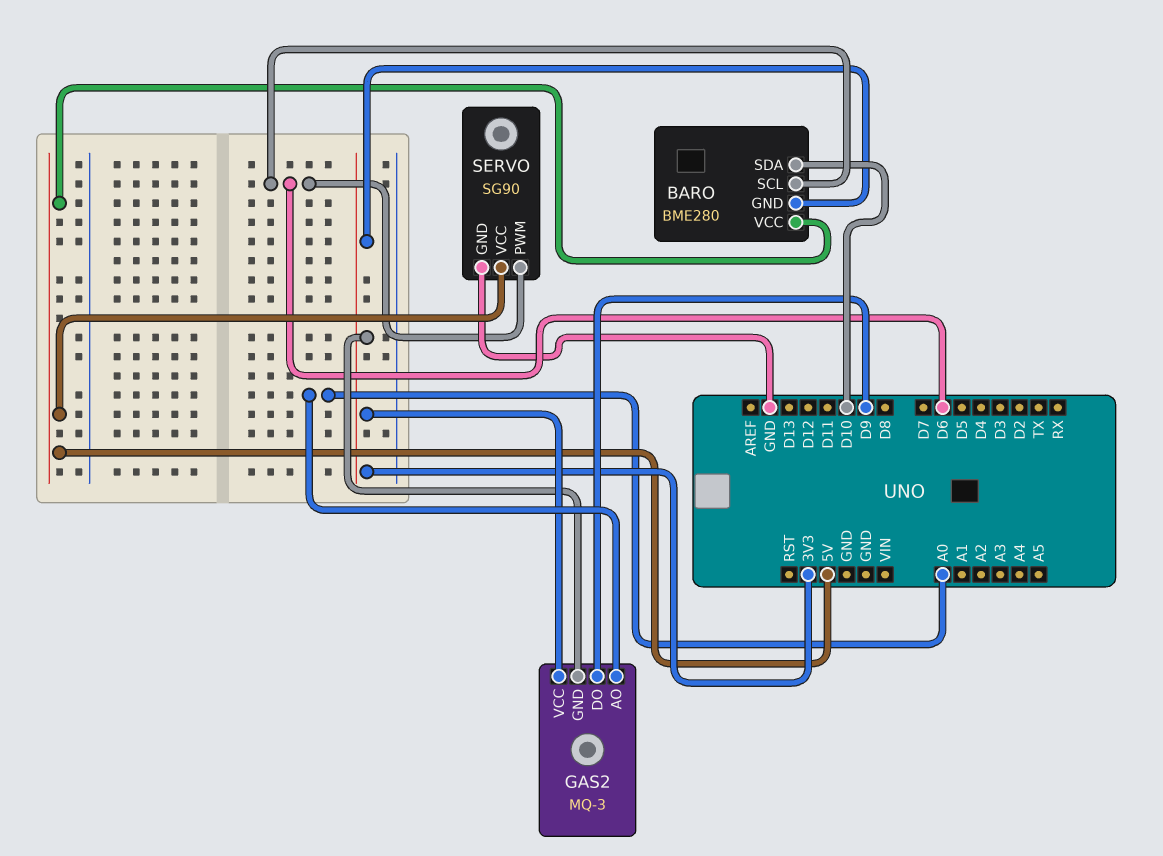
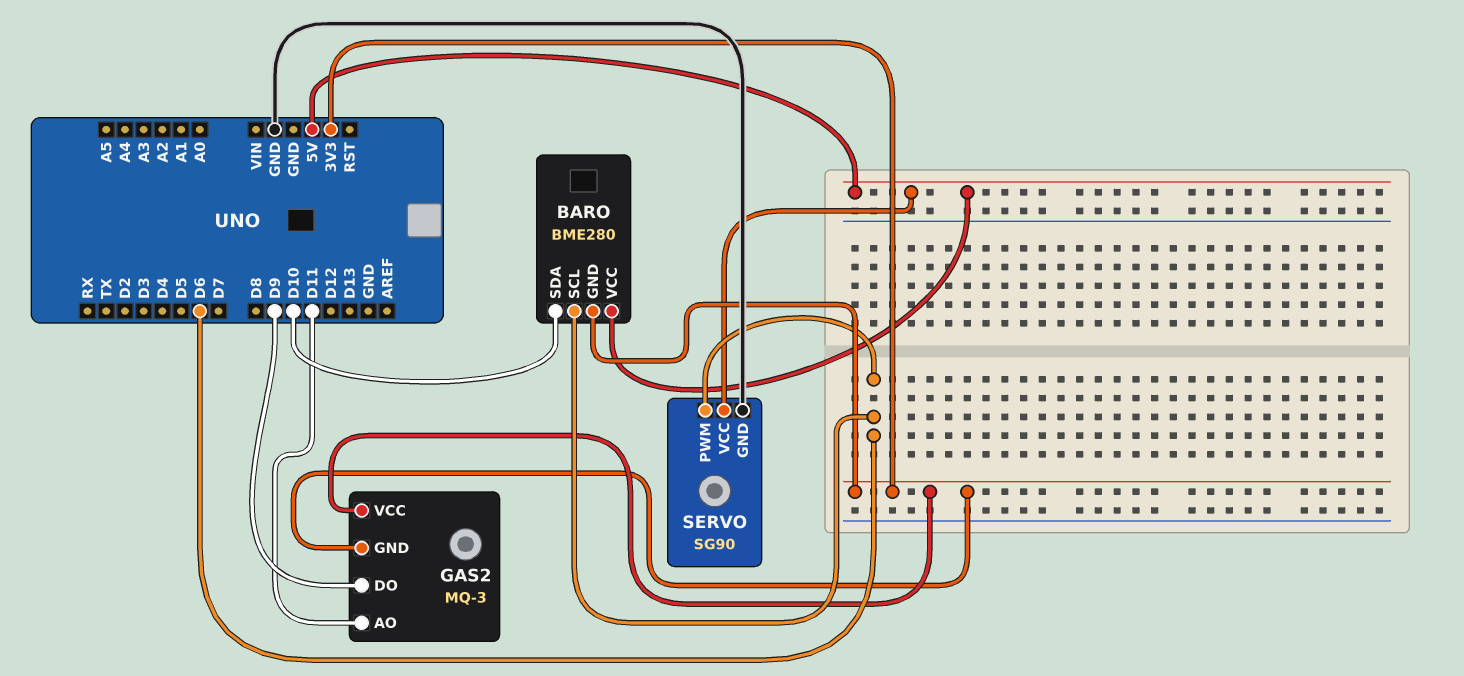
GAS2 pin AO: A0 -> D11

